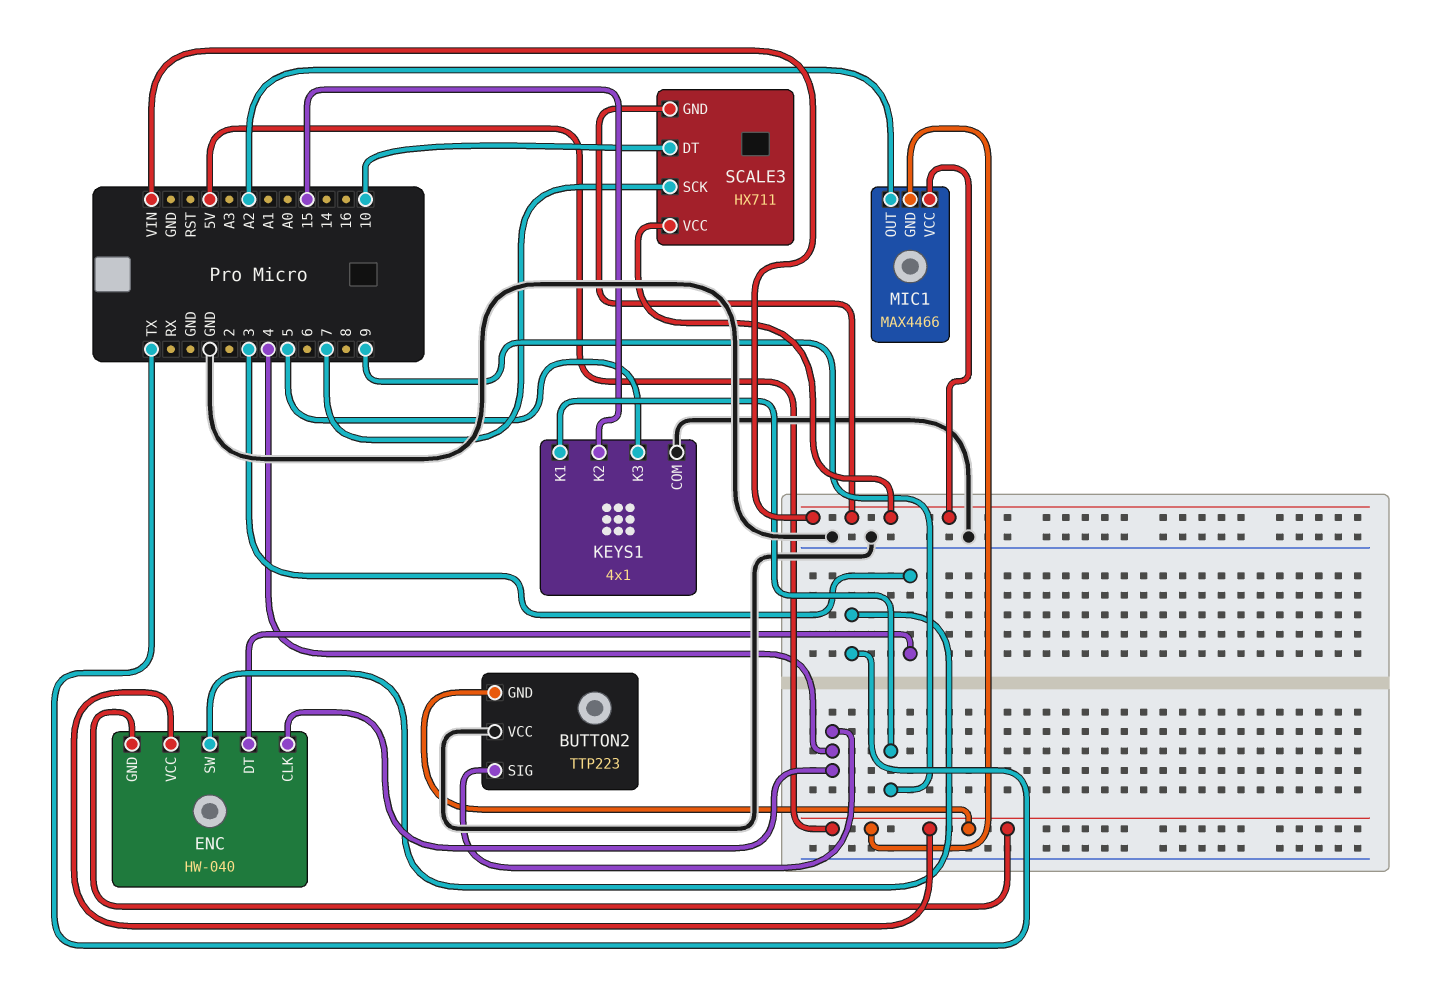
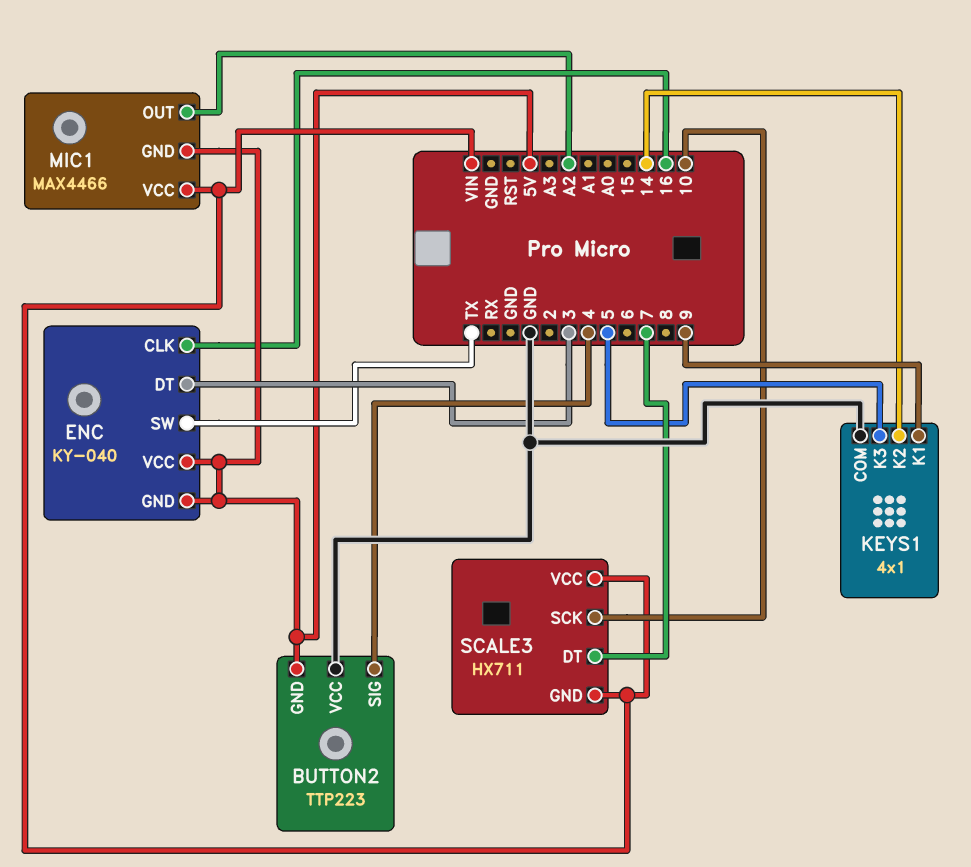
ENC: HW-040 -> KY-040
ENC pin CLK: 4 -> 16
KEYS1 pin K2: 15 -> 14
SCALE3 pin DT: 10 -> 7
SCALE3 pin SCK: 7 -> 10

